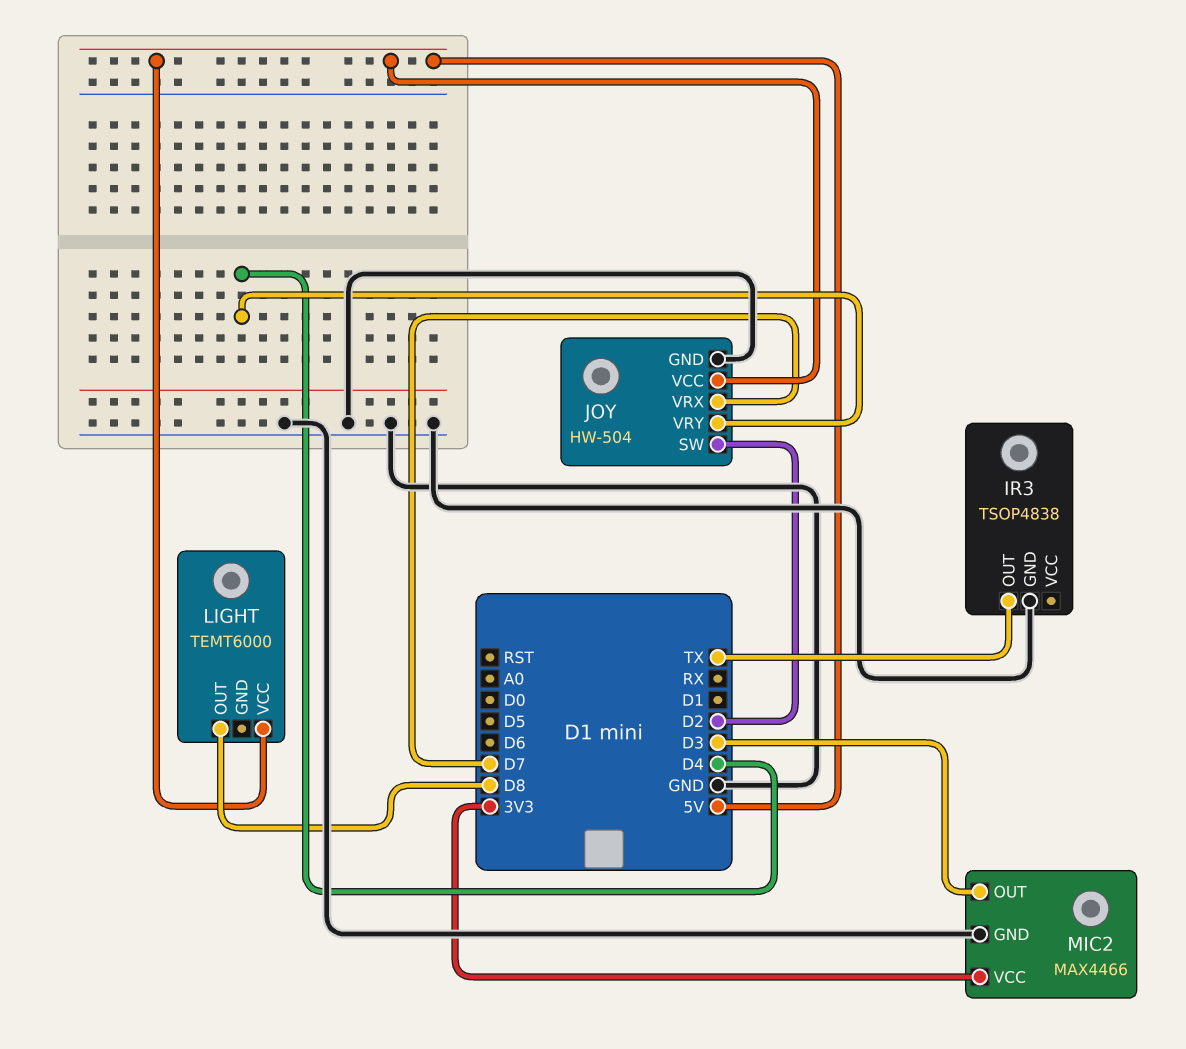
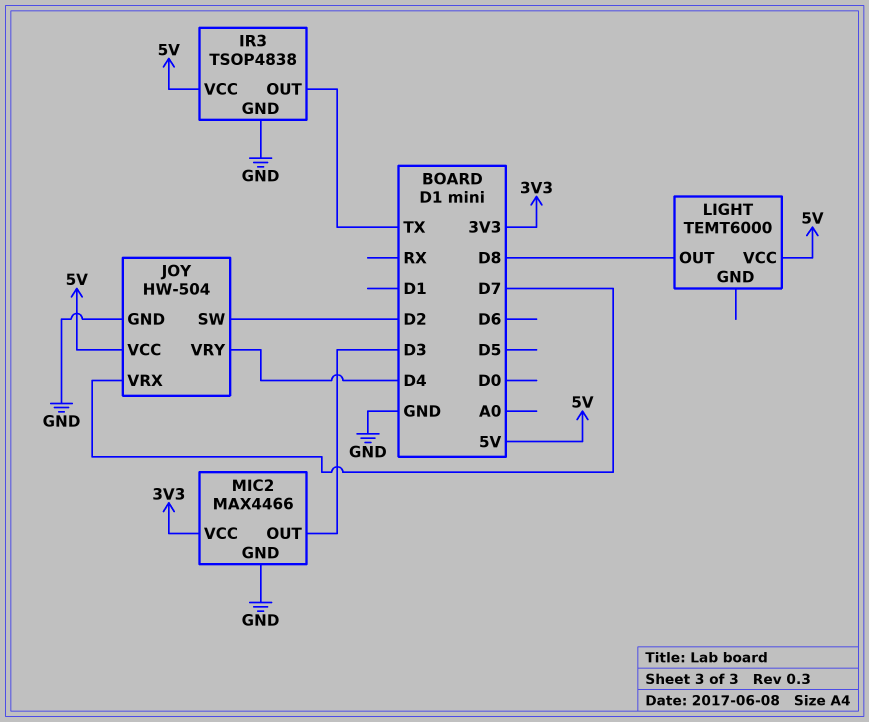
IR3 pin VCC: none -> 5V

